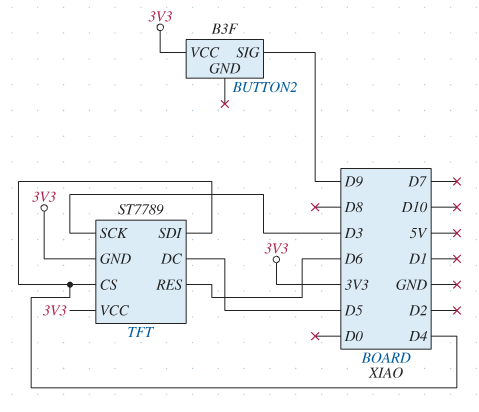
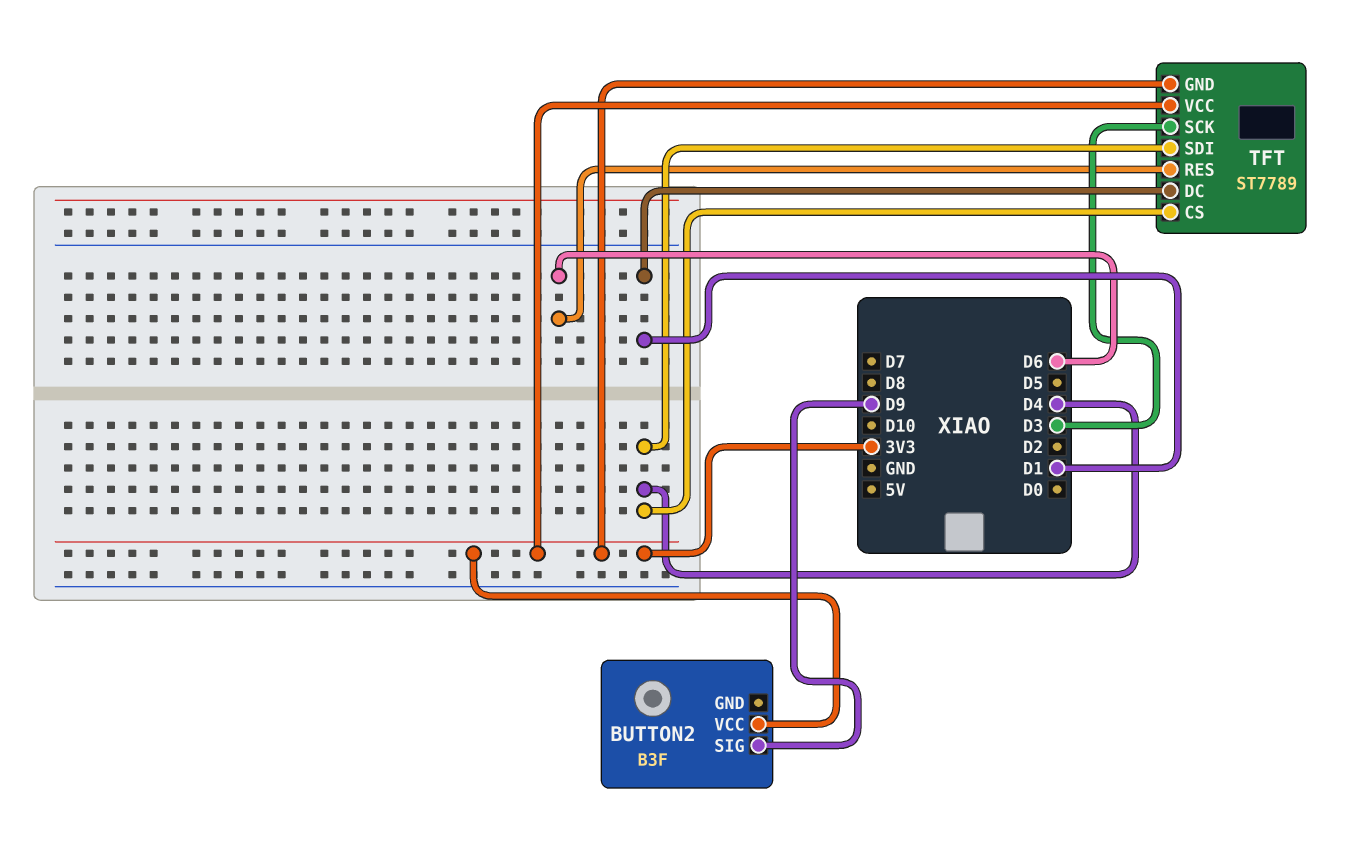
TFT pin DC: D5 -> D1

